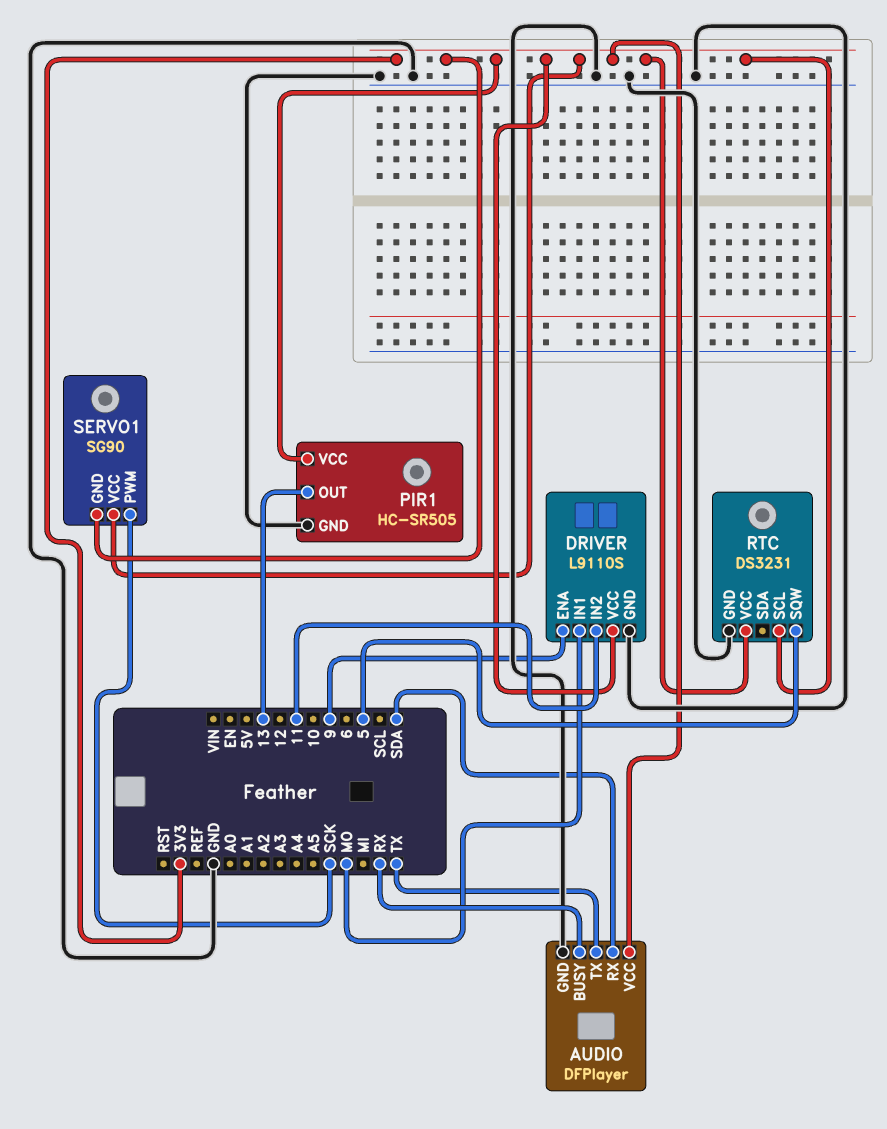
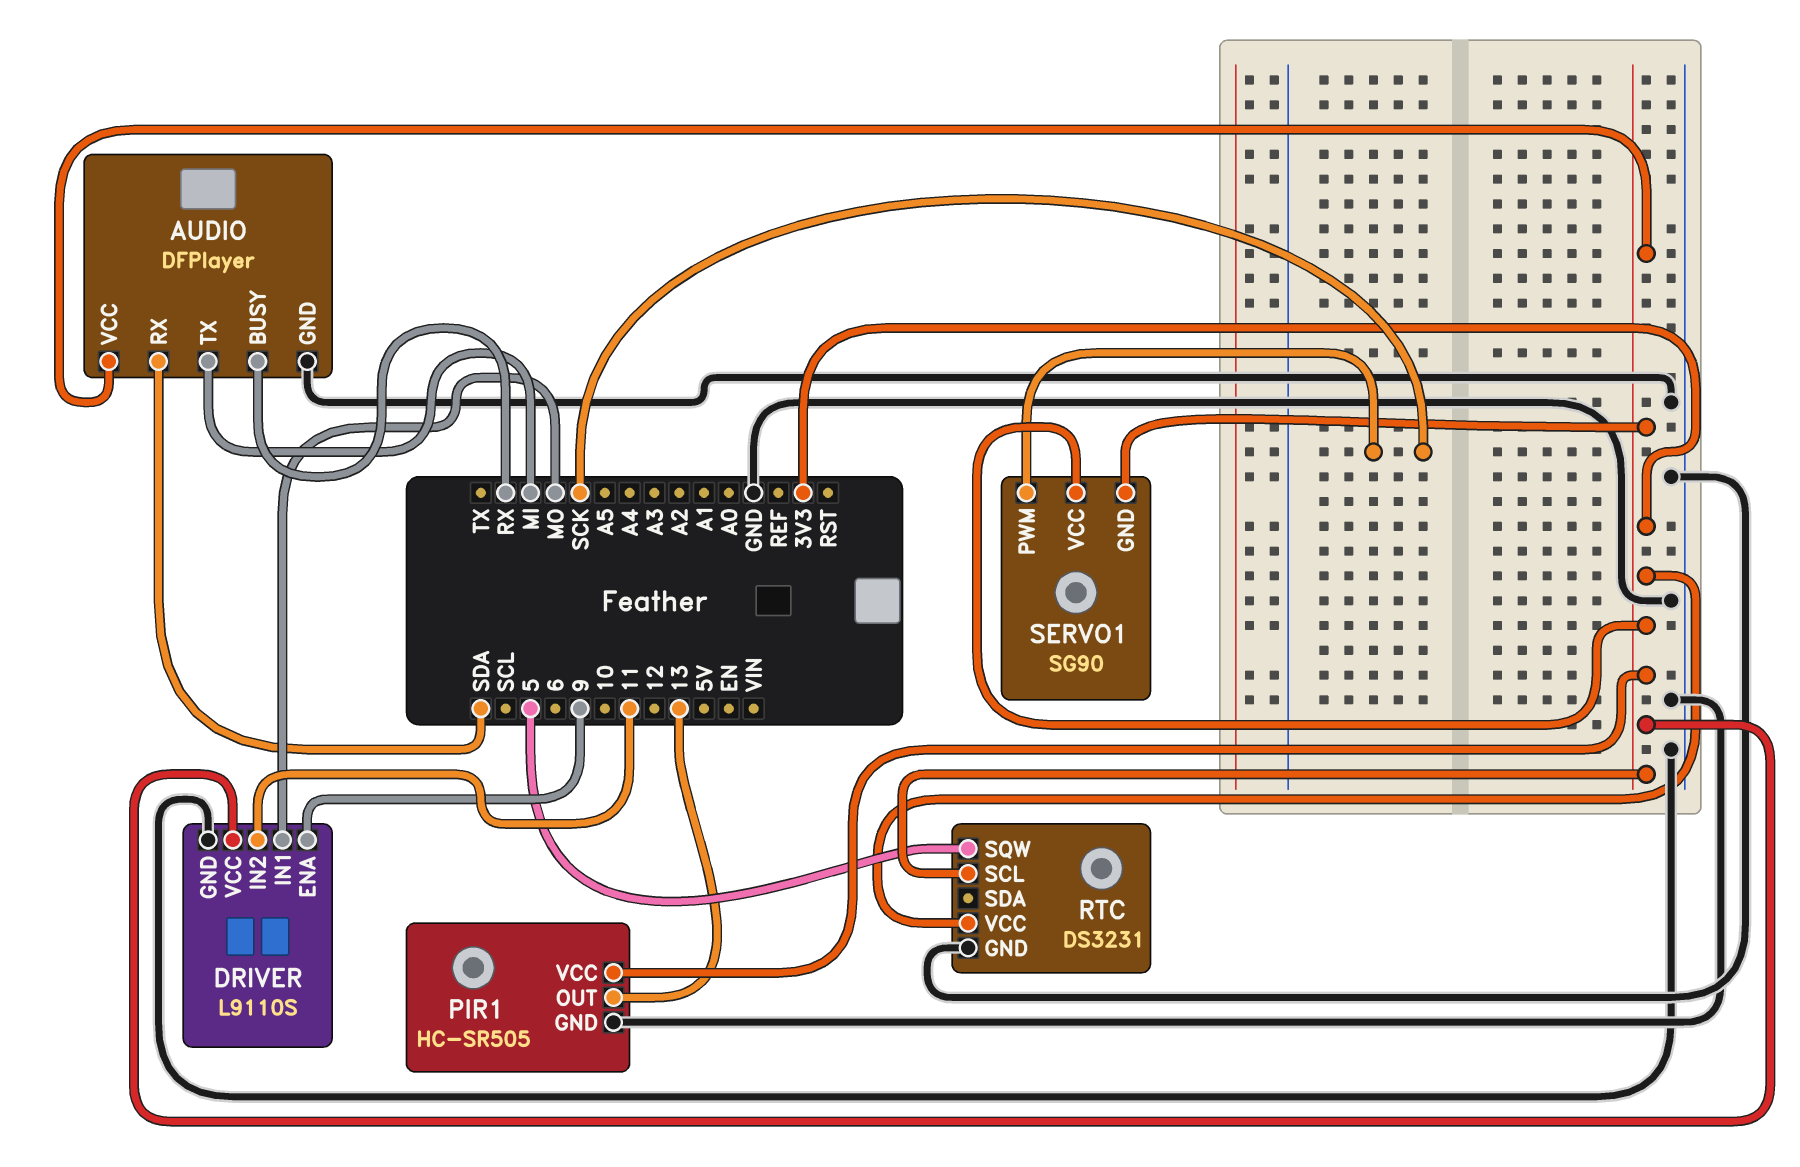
AUDIO pin TX: TX -> MI

